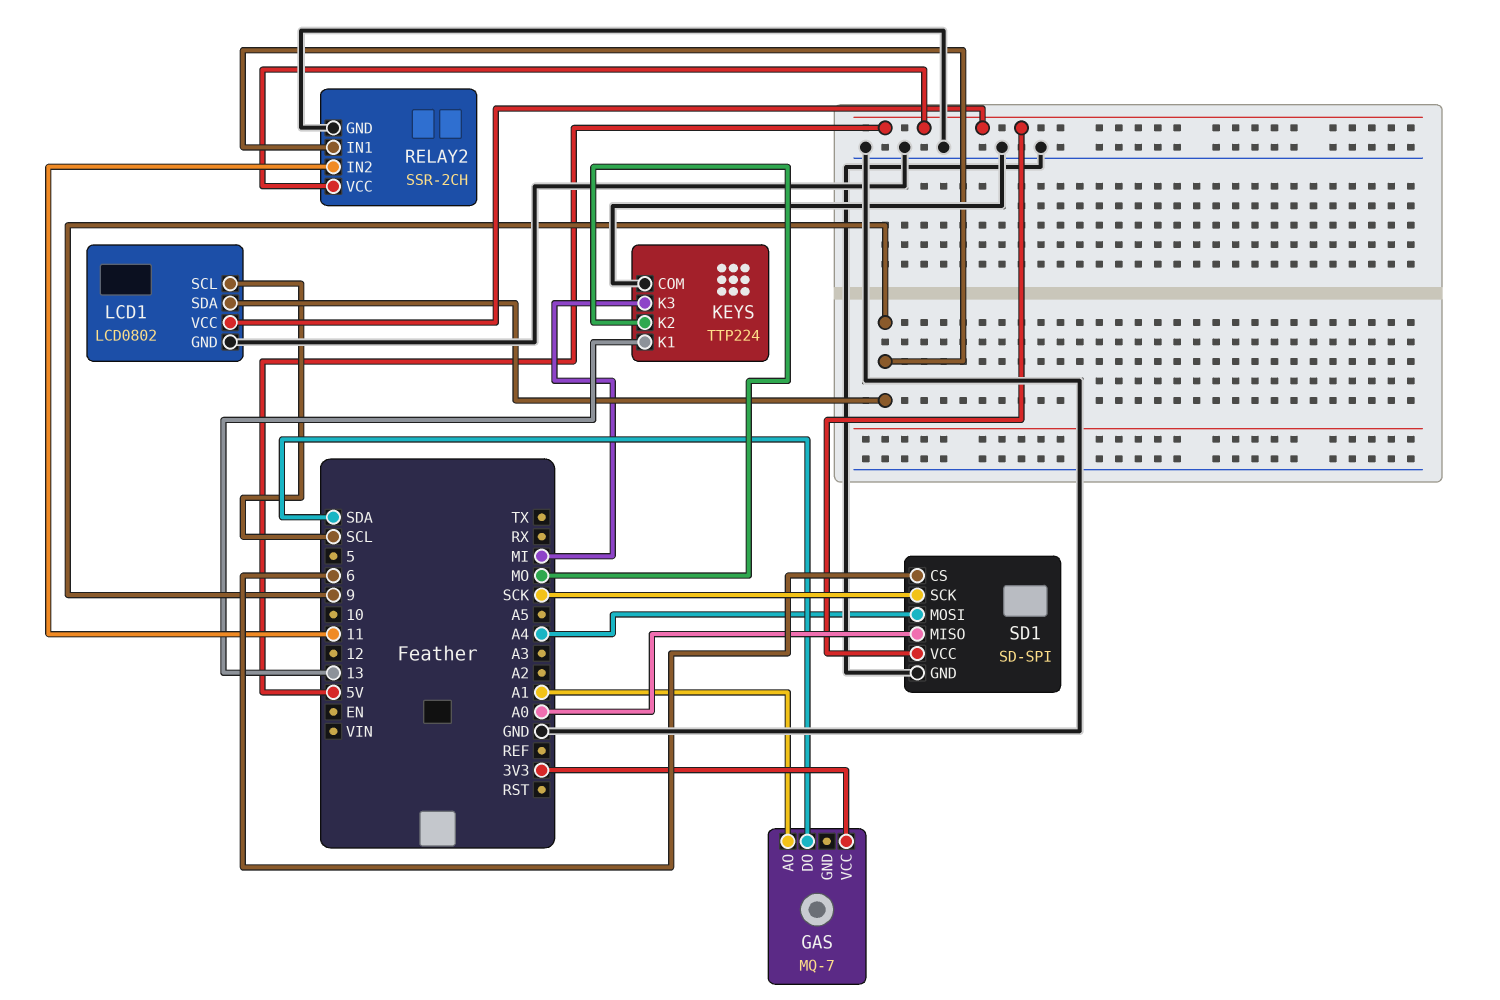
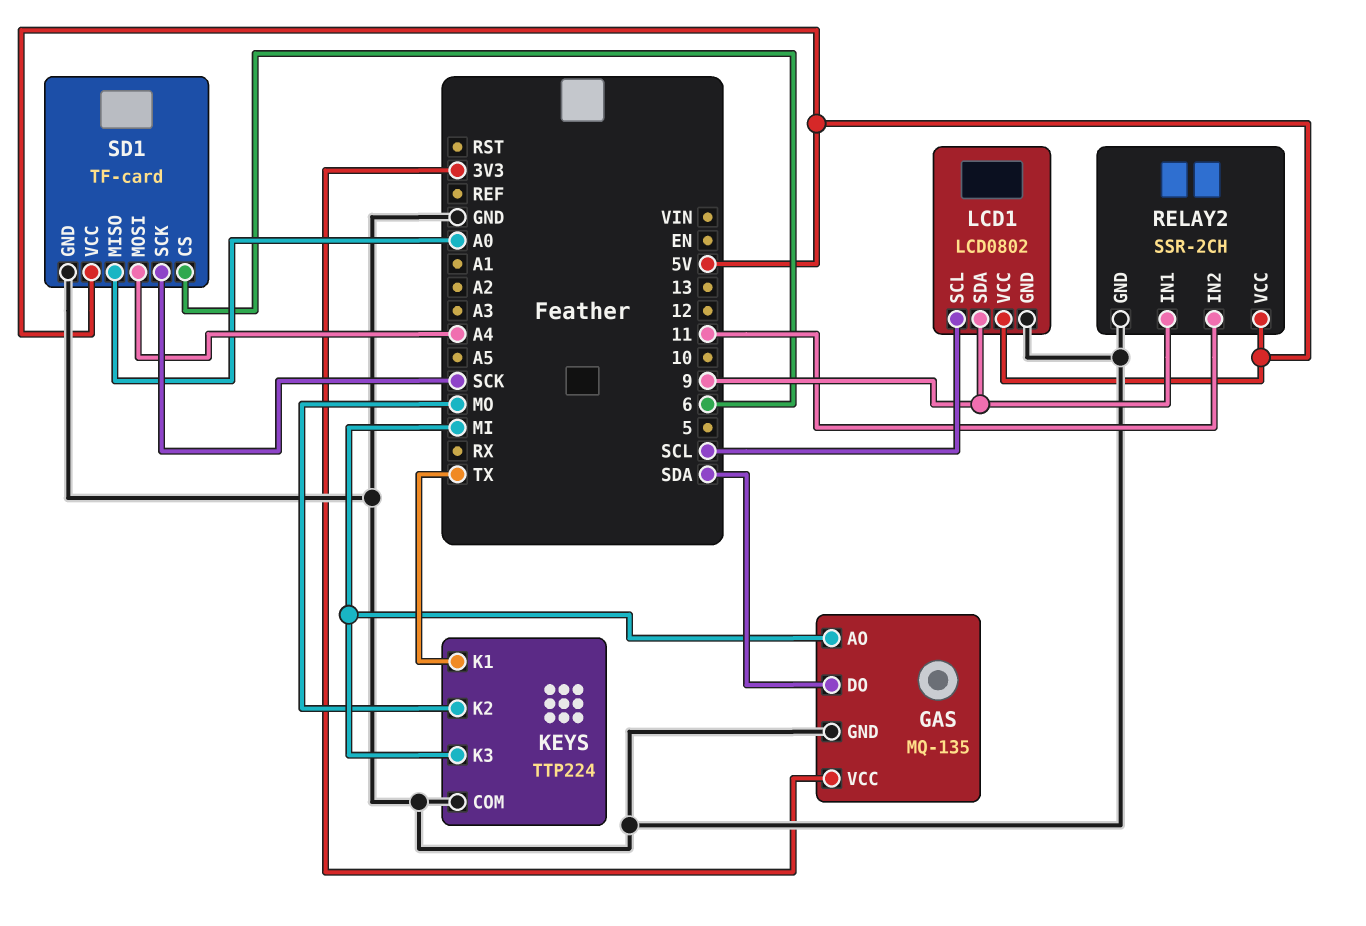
GAS: MQ-7 -> MQ-135
GAS pin AO: A1 -> MI
GAS pin GND: none -> GND
KEYS pin K1: 13 -> TX
SD1: SD-SPI -> TF-card

